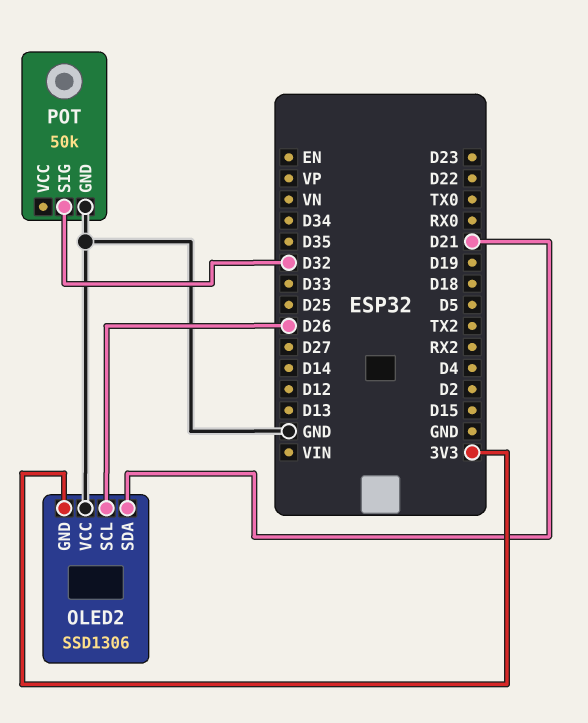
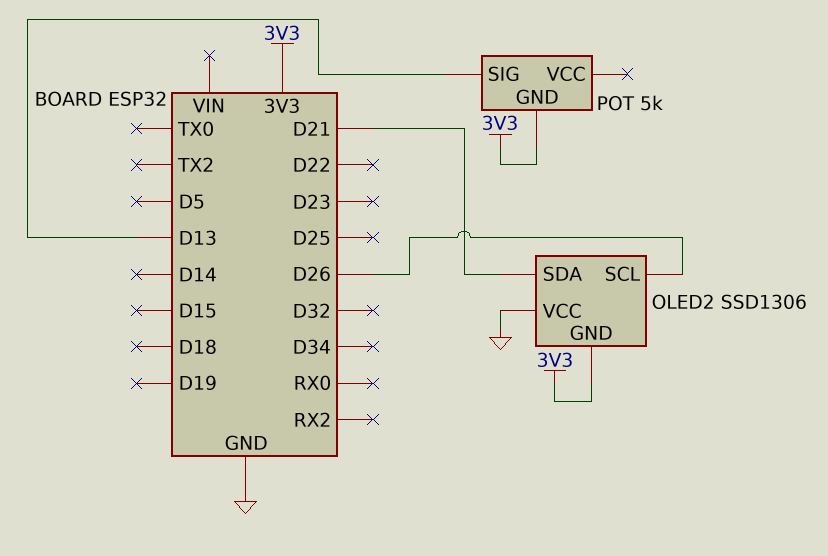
POT: 50k -> 5k
POT pin GND: GND -> 3V3
POT pin SIG: D32 -> D13

